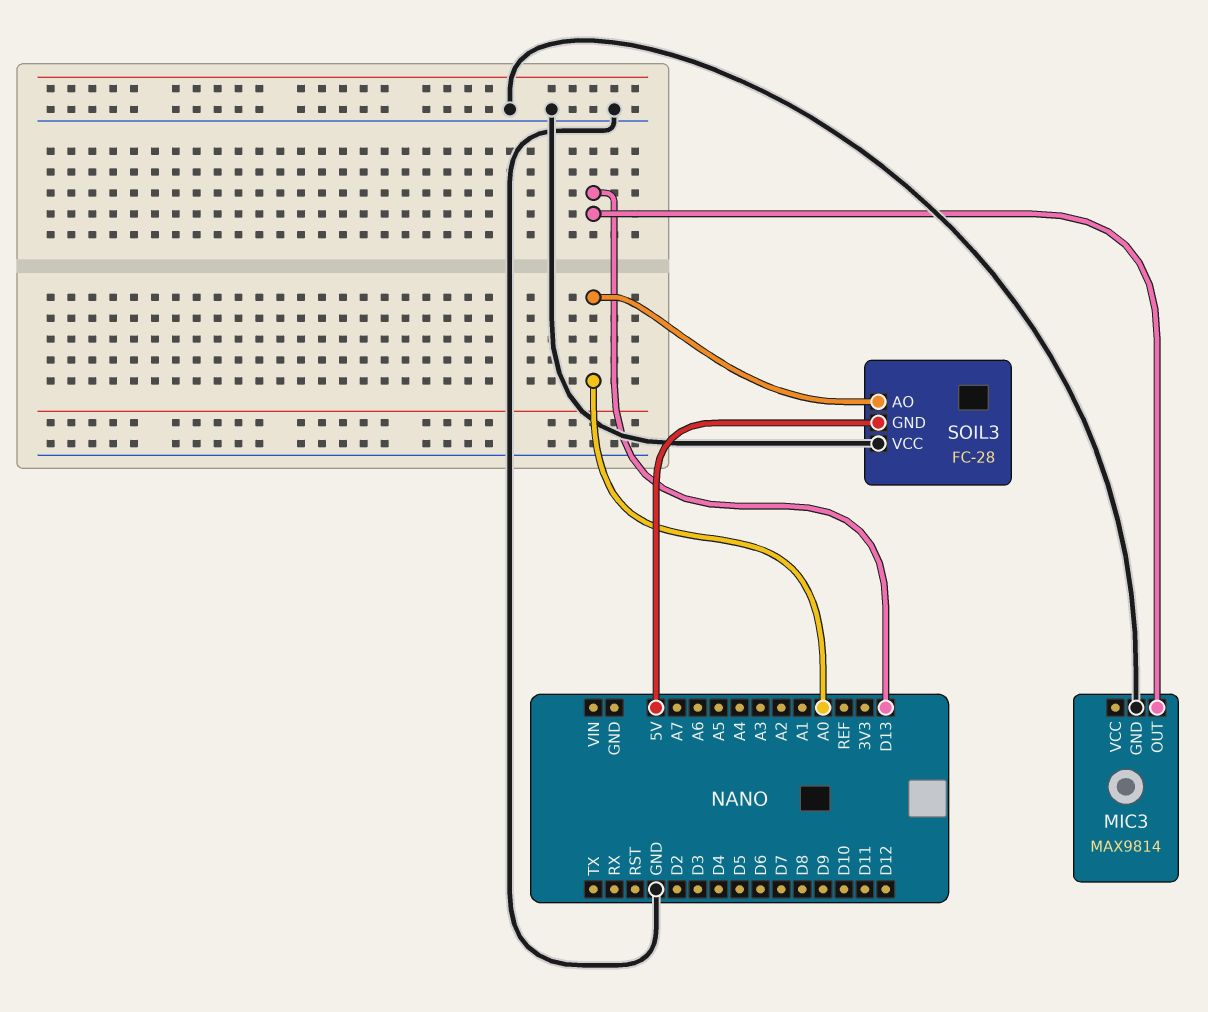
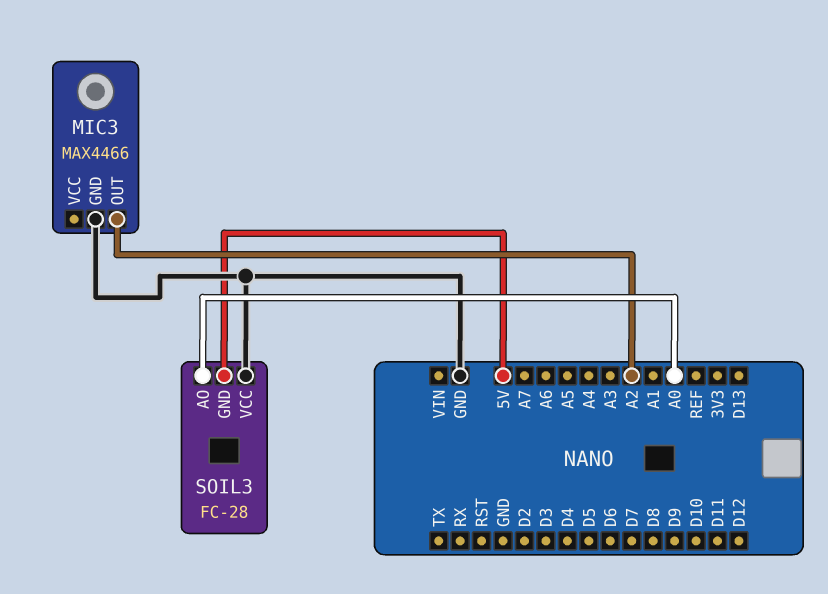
MIC3: MAX9814 -> MAX4466
MIC3 pin OUT: D13 -> A2

